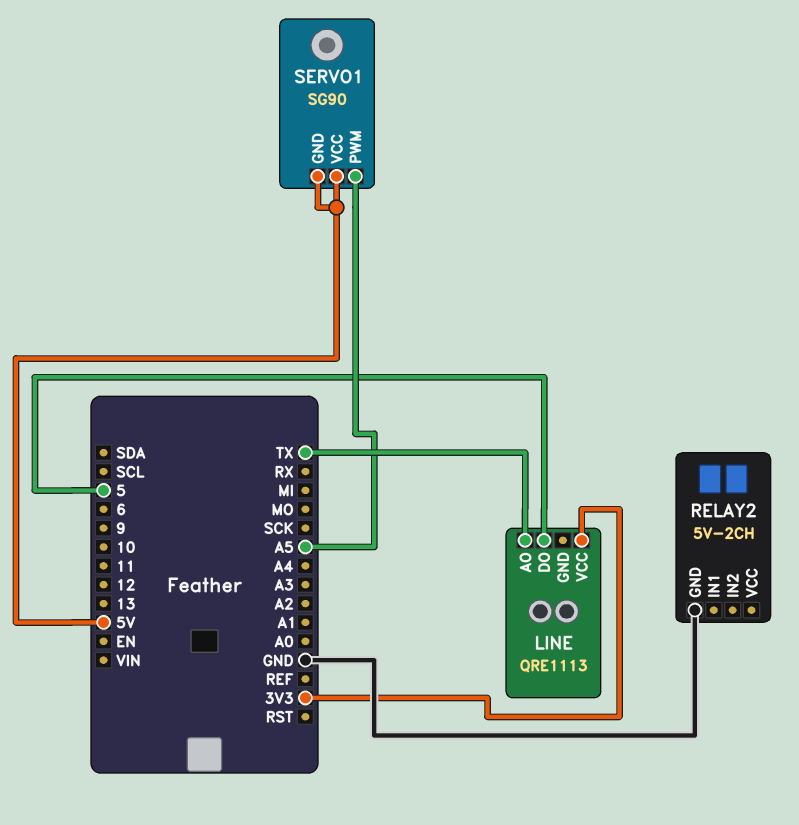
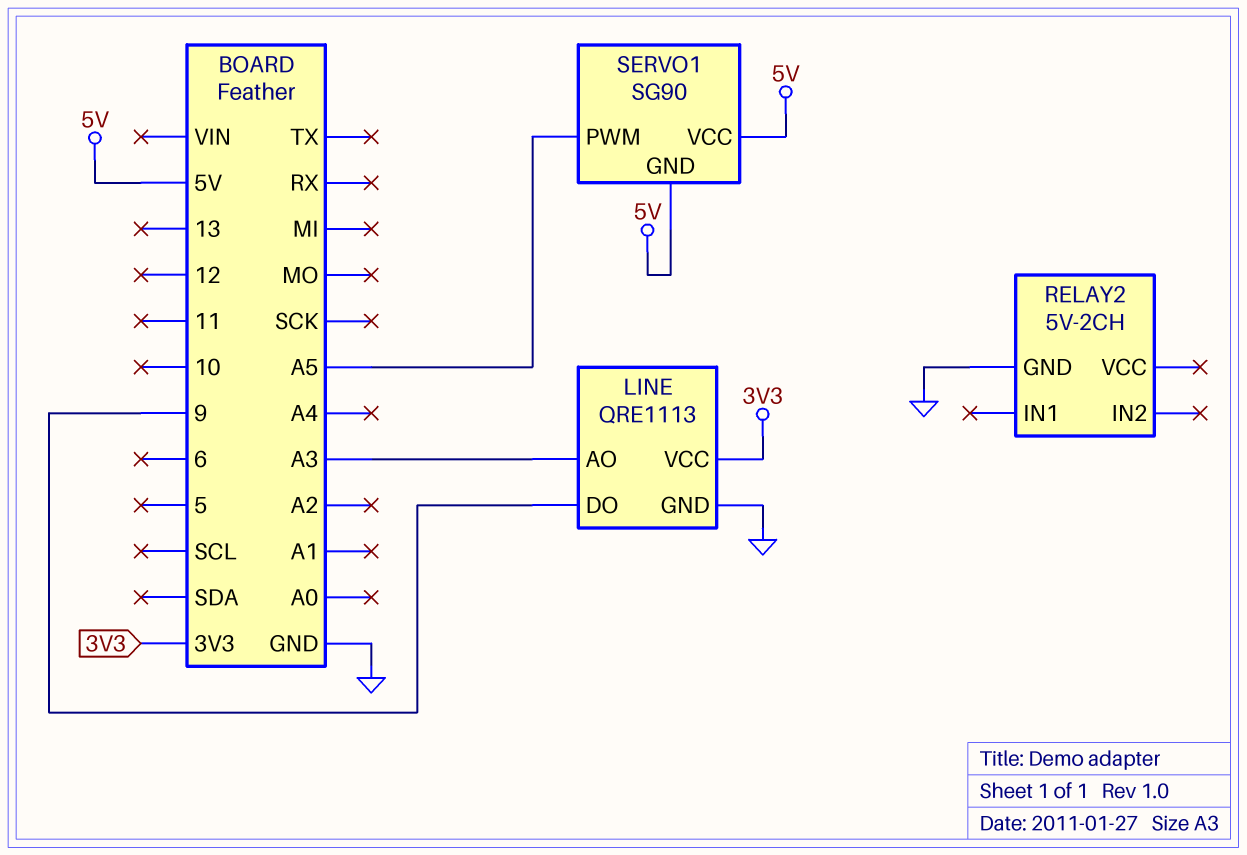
LINE pin AO: TX -> A3
LINE pin DO: 5 -> 9
LINE pin GND: none -> GND

